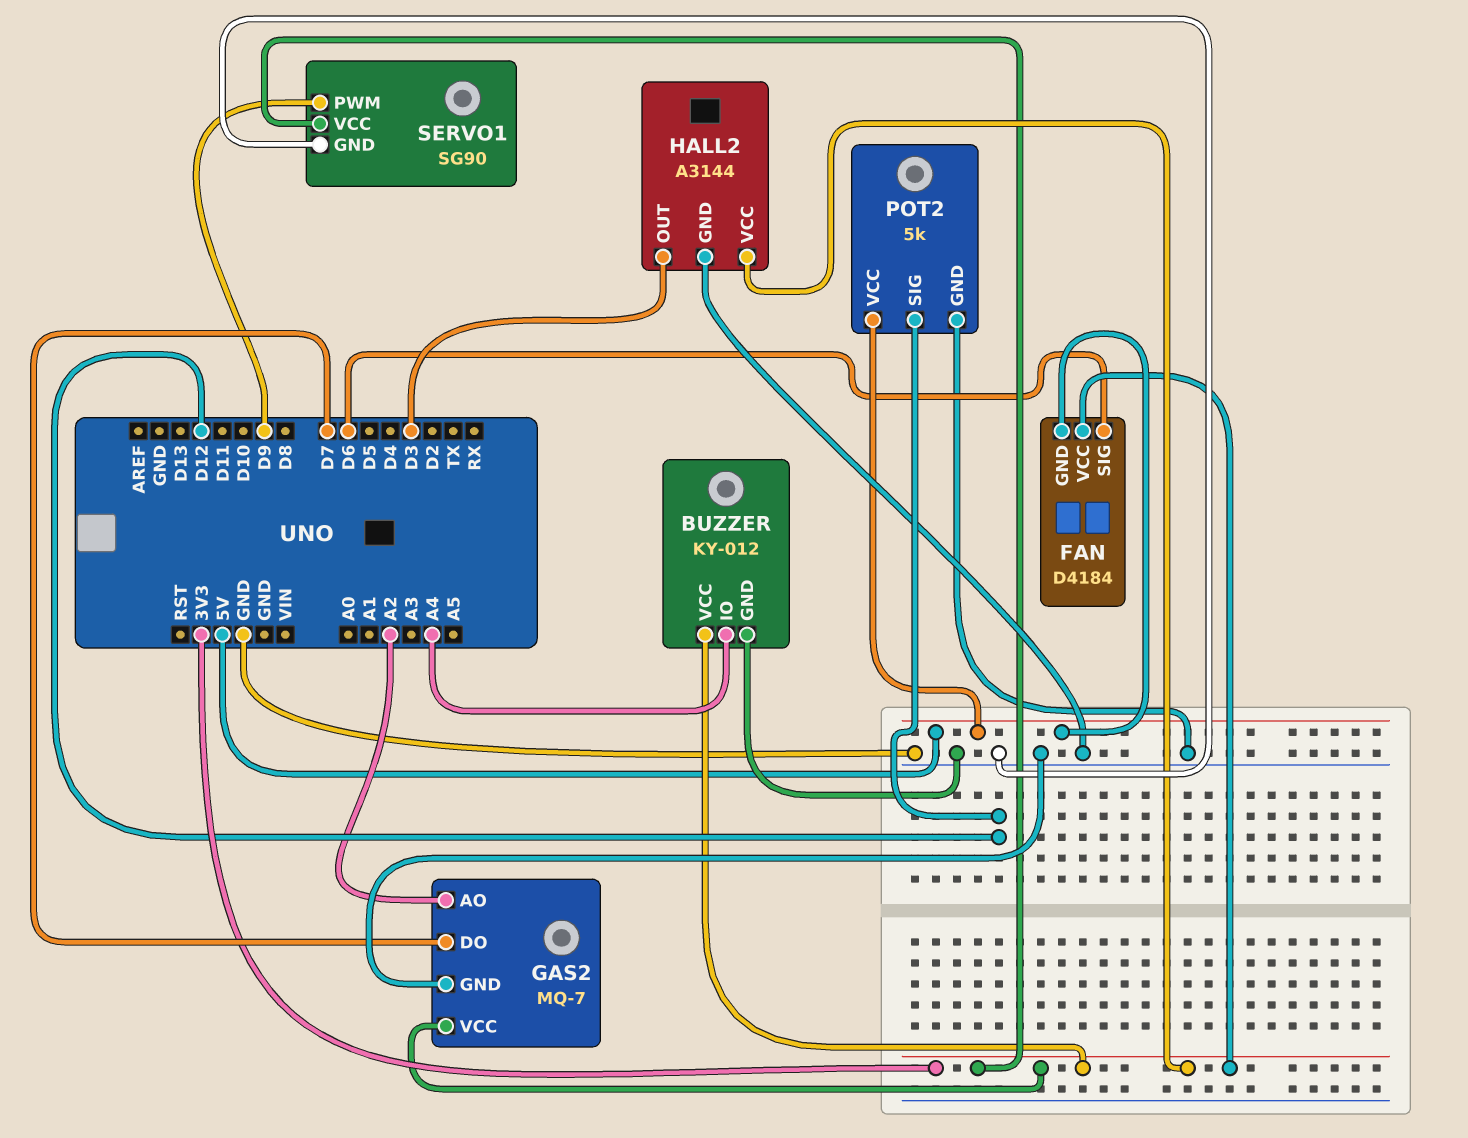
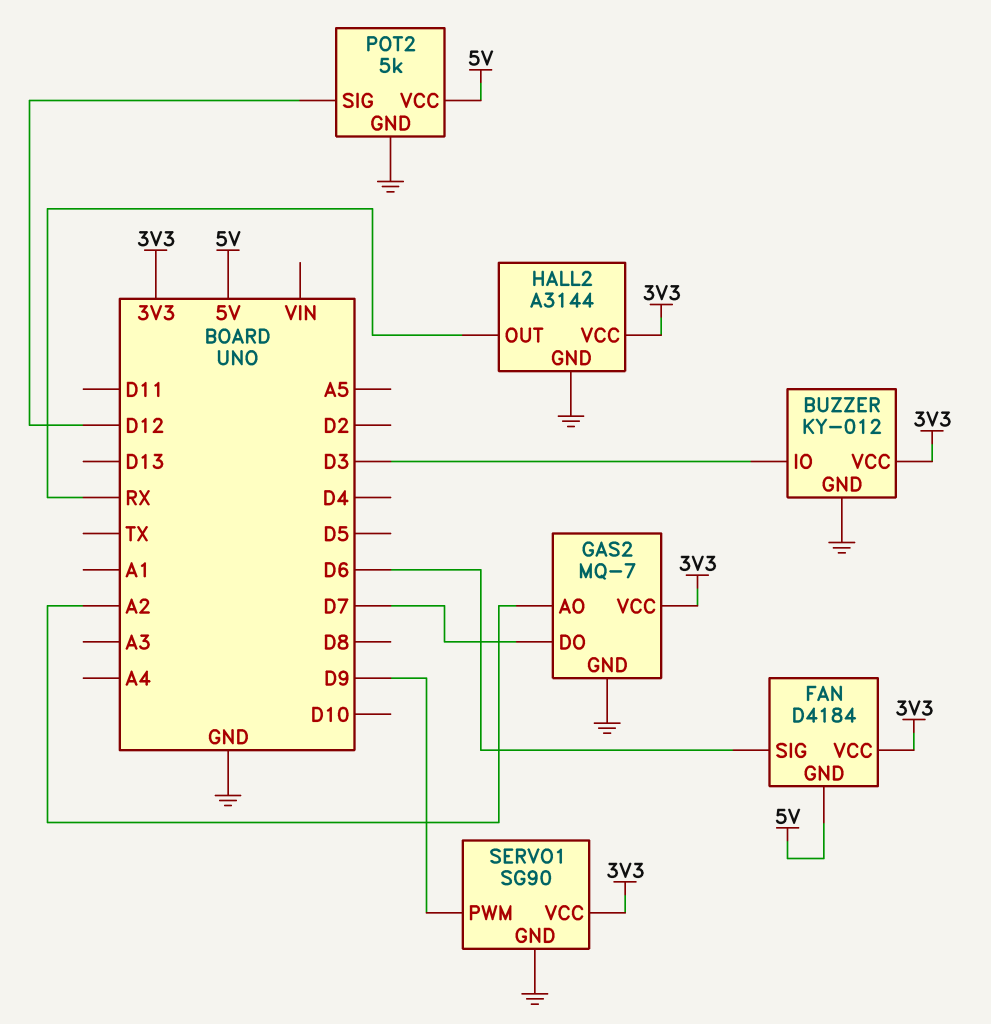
BUZZER pin IO: A4 -> D3
HALL2 pin OUT: D3 -> RX

